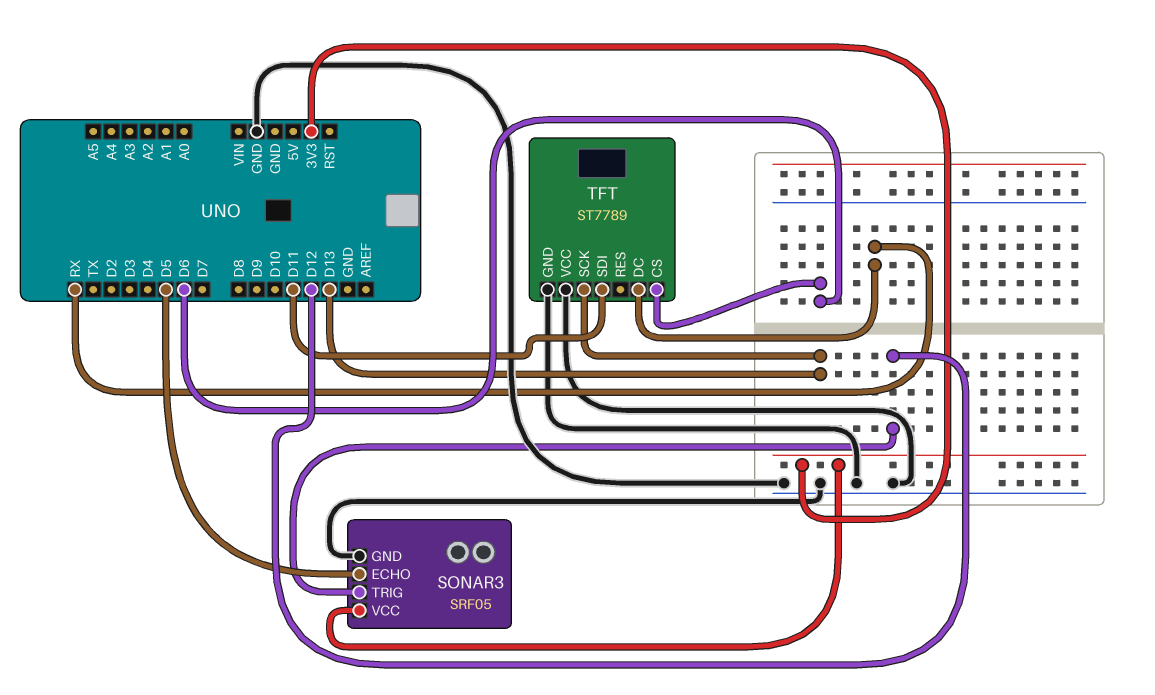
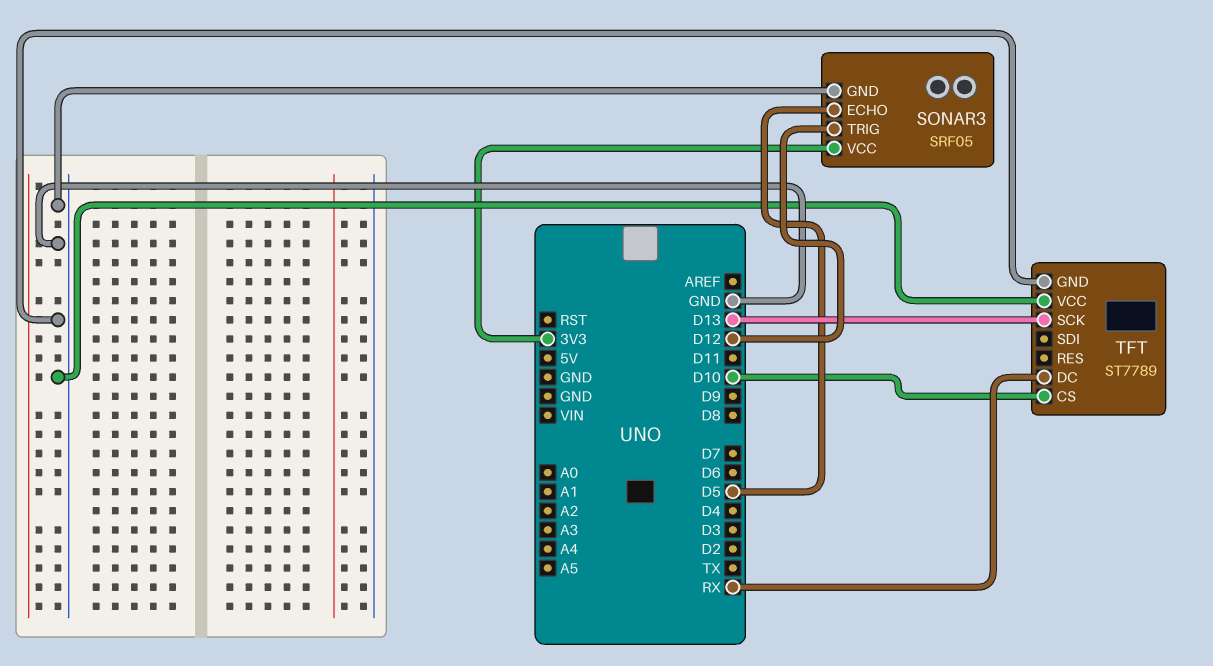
TFT pin CS: D6 -> D10
TFT pin SDI: D11 -> none

